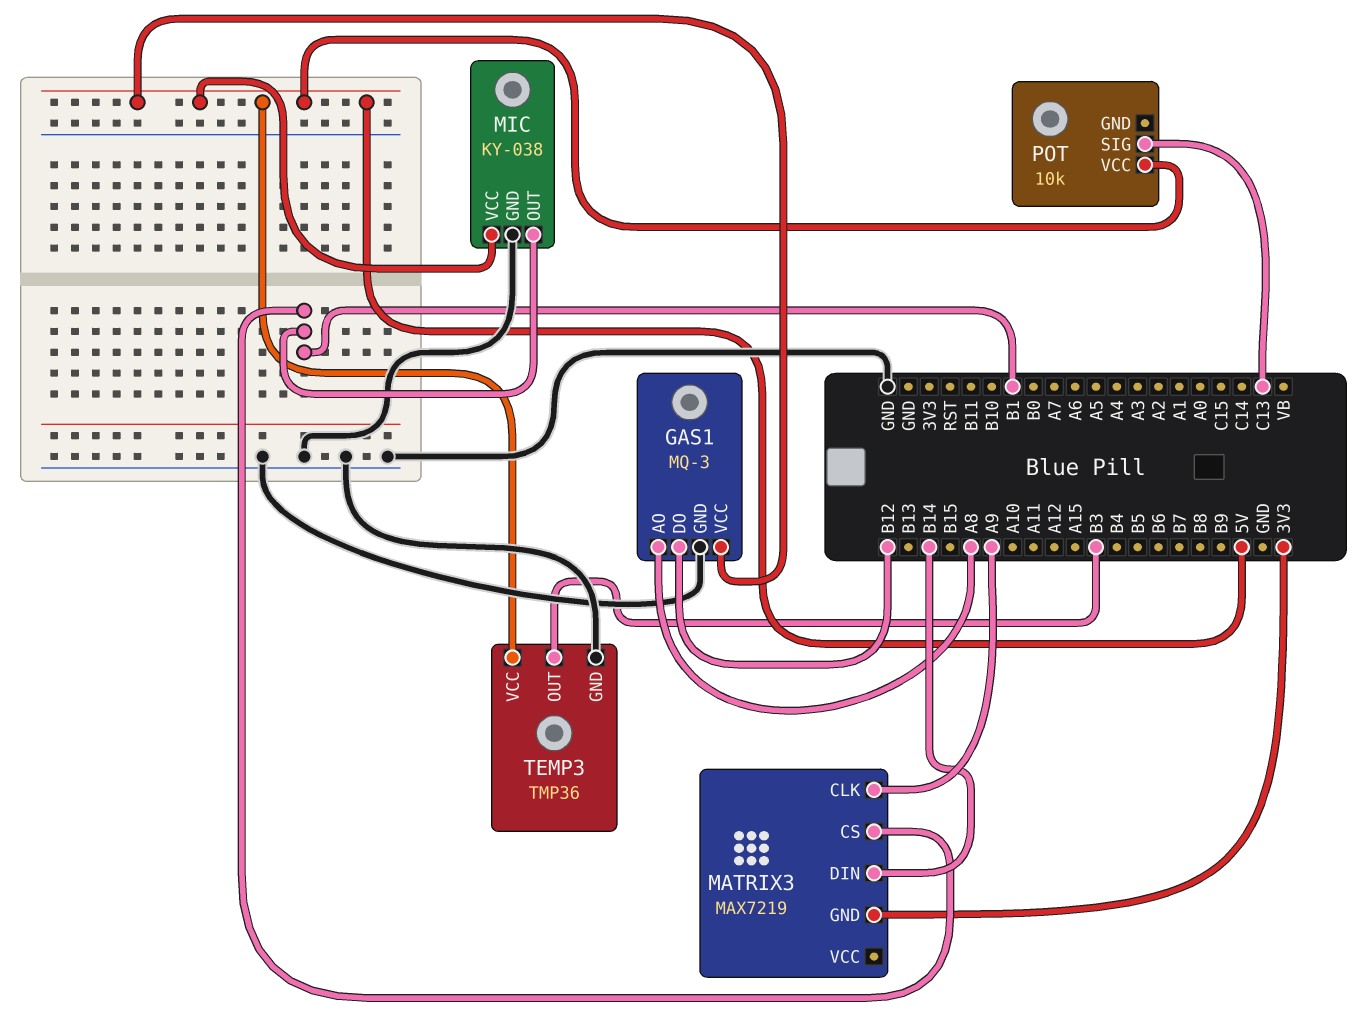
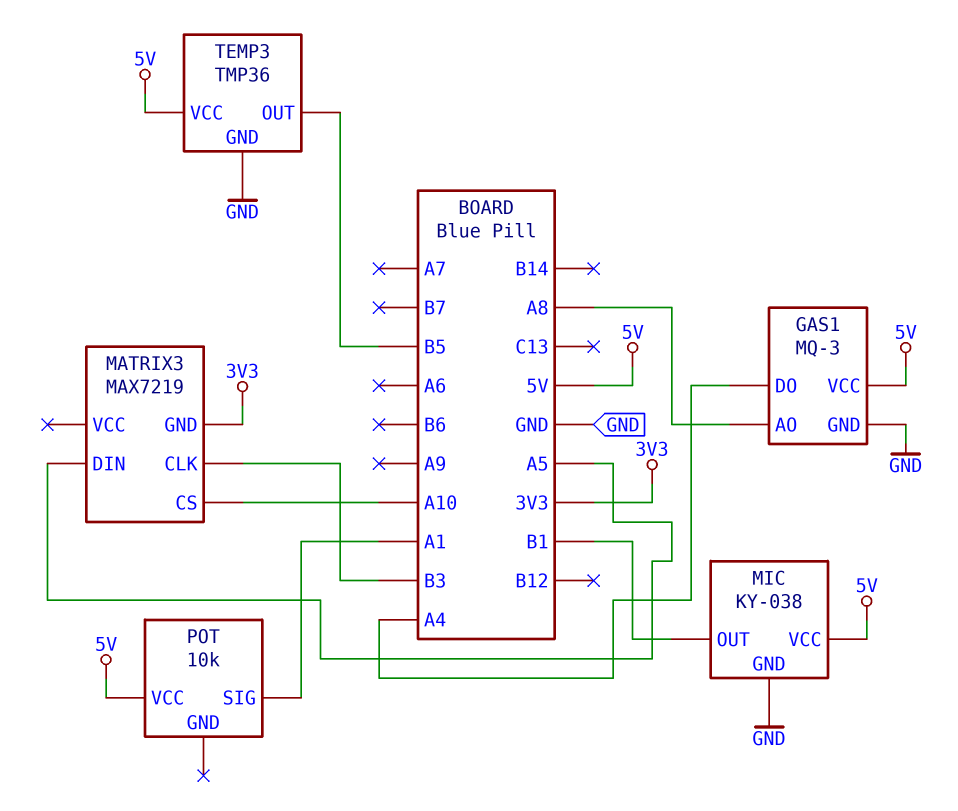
GAS1 pin DO: B12 -> A4
MATRIX3 pin CLK: A9 -> B3
MATRIX3 pin CS: B1 -> A10
MATRIX3 pin DIN: B14 -> A5
POT pin SIG: C13 -> A1
TEMP3 pin OUT: B3 -> B5

